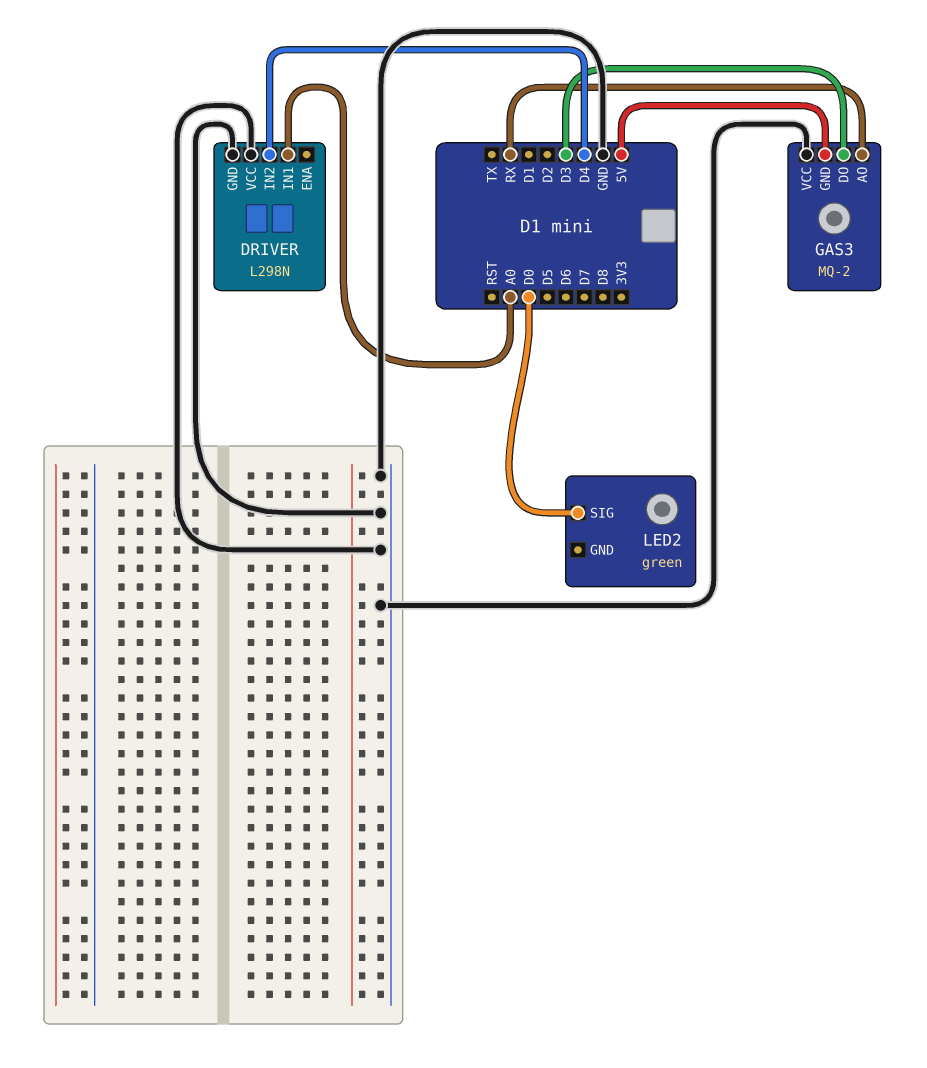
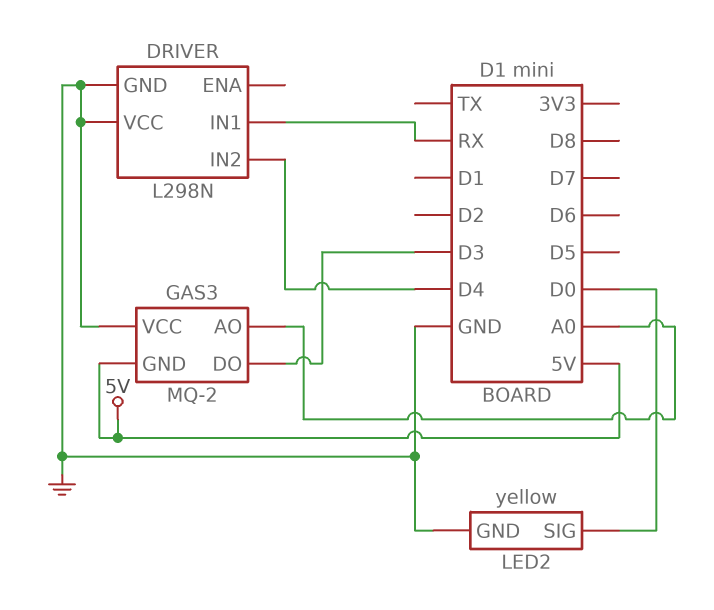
DRIVER pin IN1: A0 -> RX
GAS3 pin AO: RX -> A0
LED2: green -> yellow
LED2 pin GND: none -> GND

